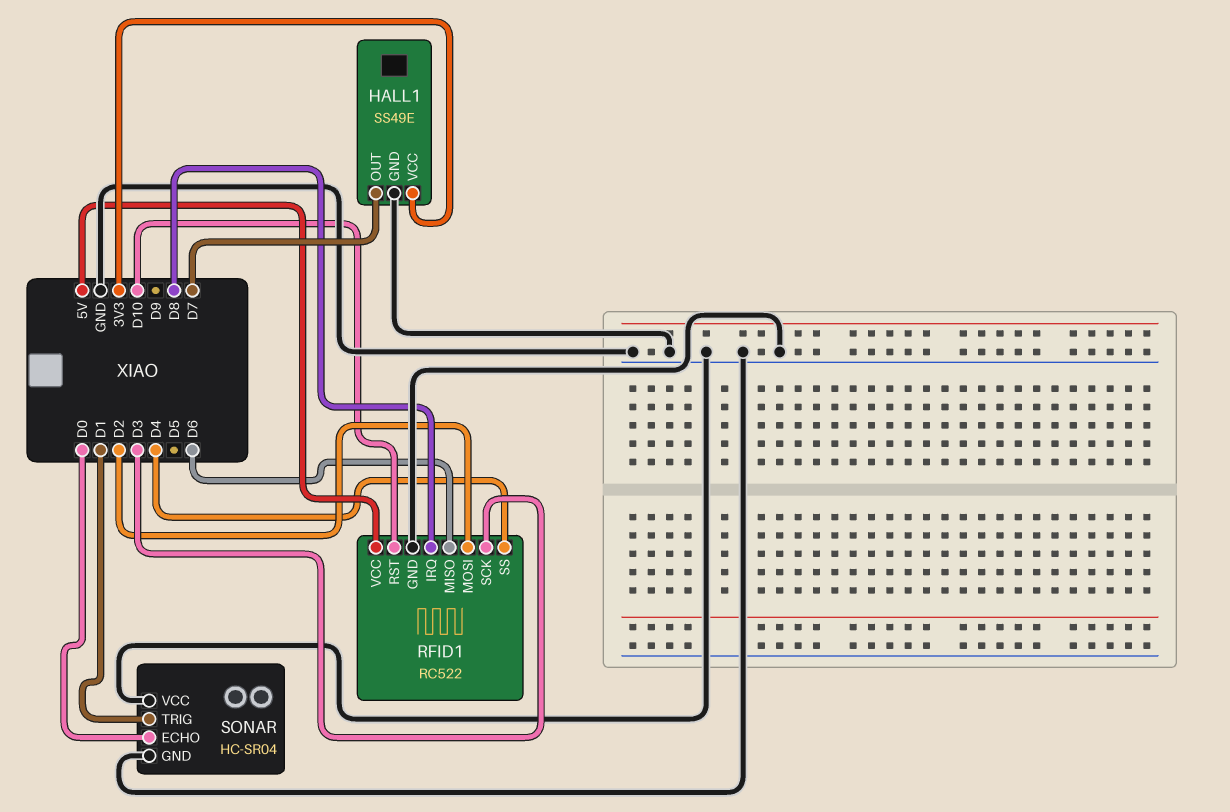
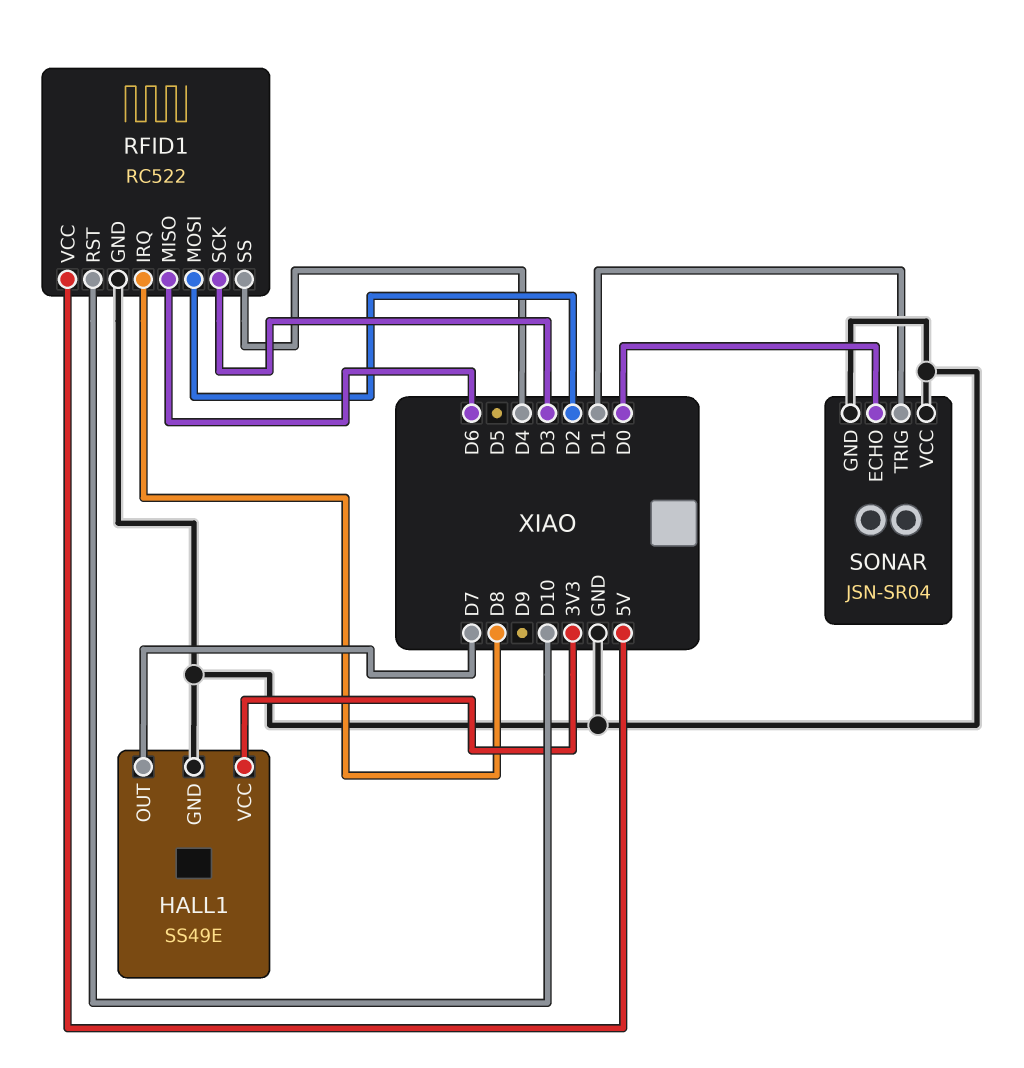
SONAR: HC-SR04 -> JSN-SR04

